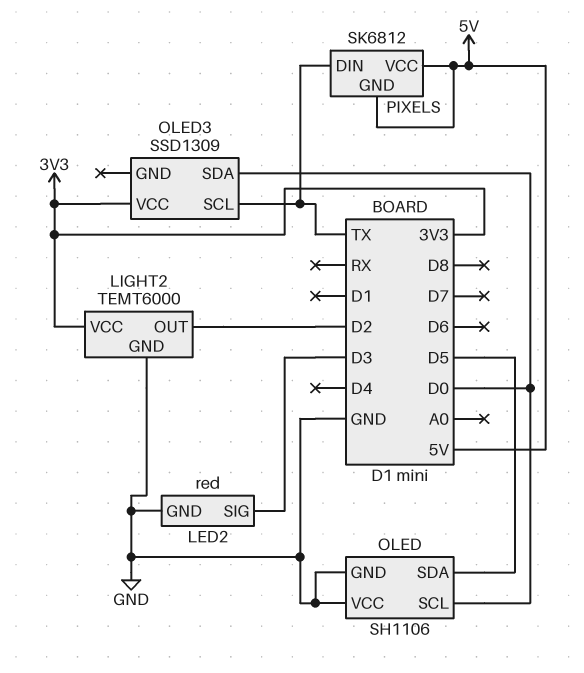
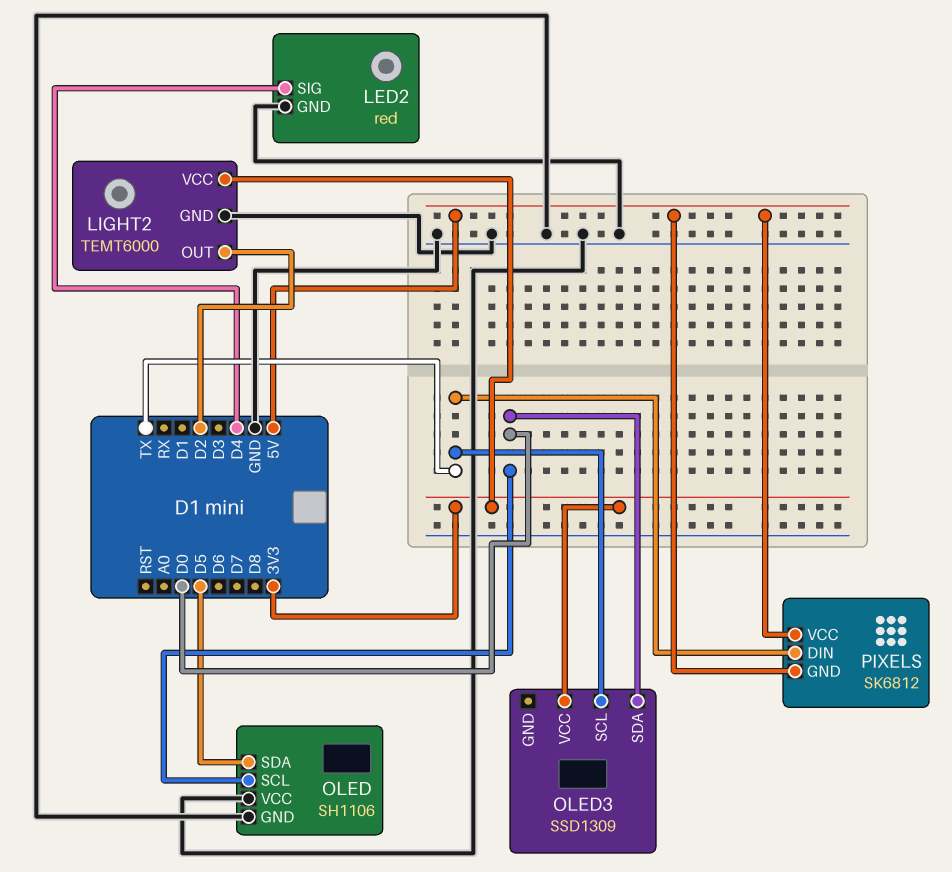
LED2 pin SIG: D3 -> D4

